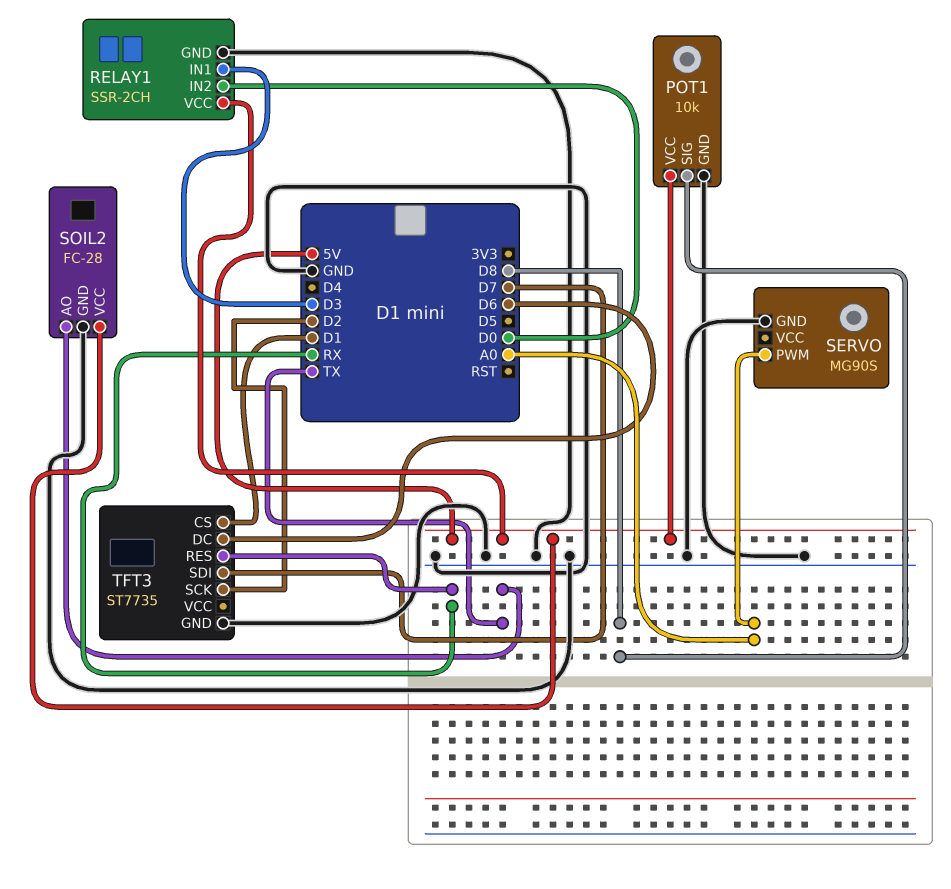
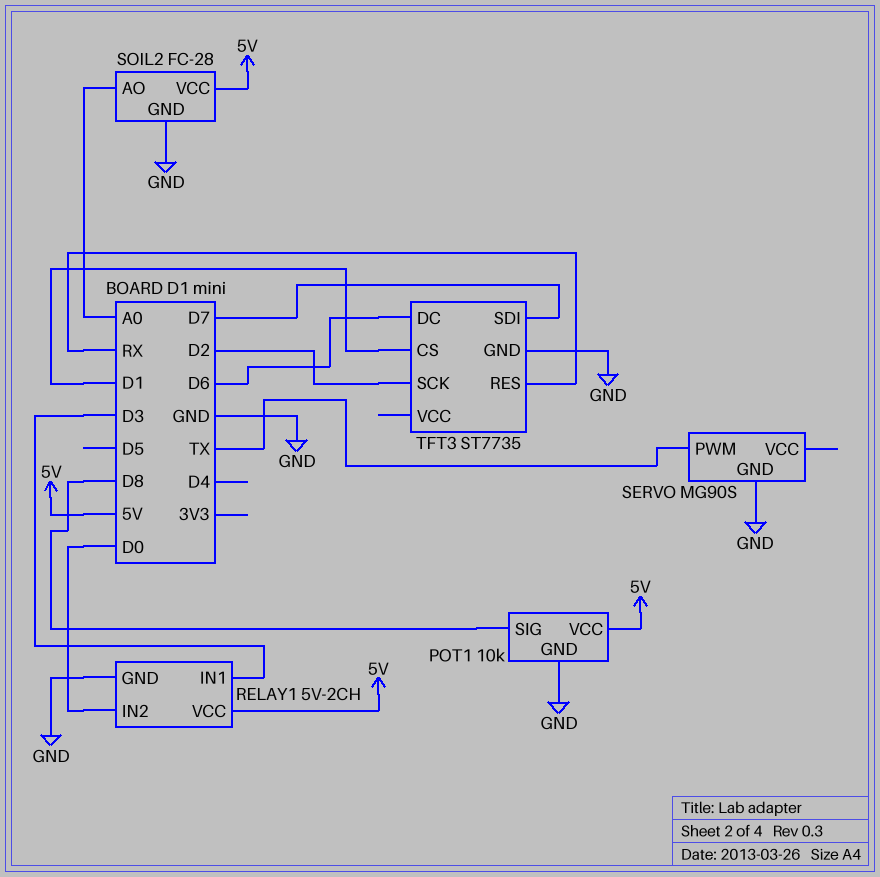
RELAY1: SSR-2CH -> 5V-2CH
SERVO pin PWM: A0 -> TX
SOIL2 pin AO: TX -> A0

